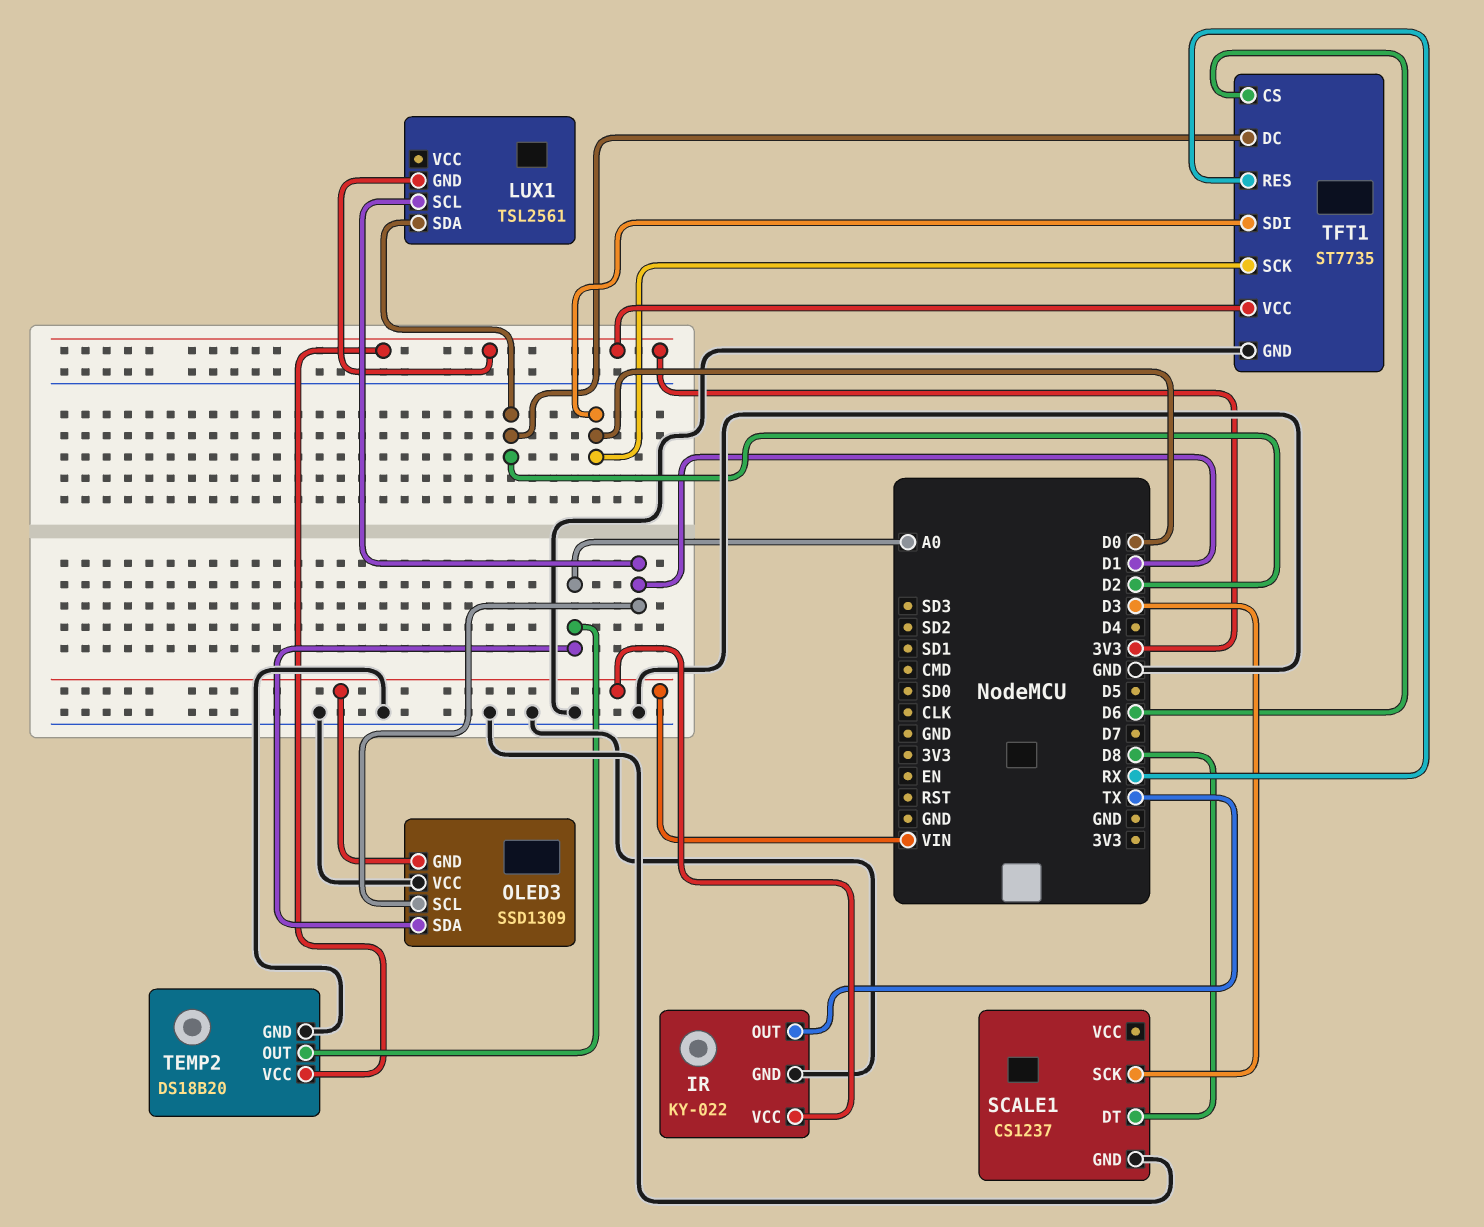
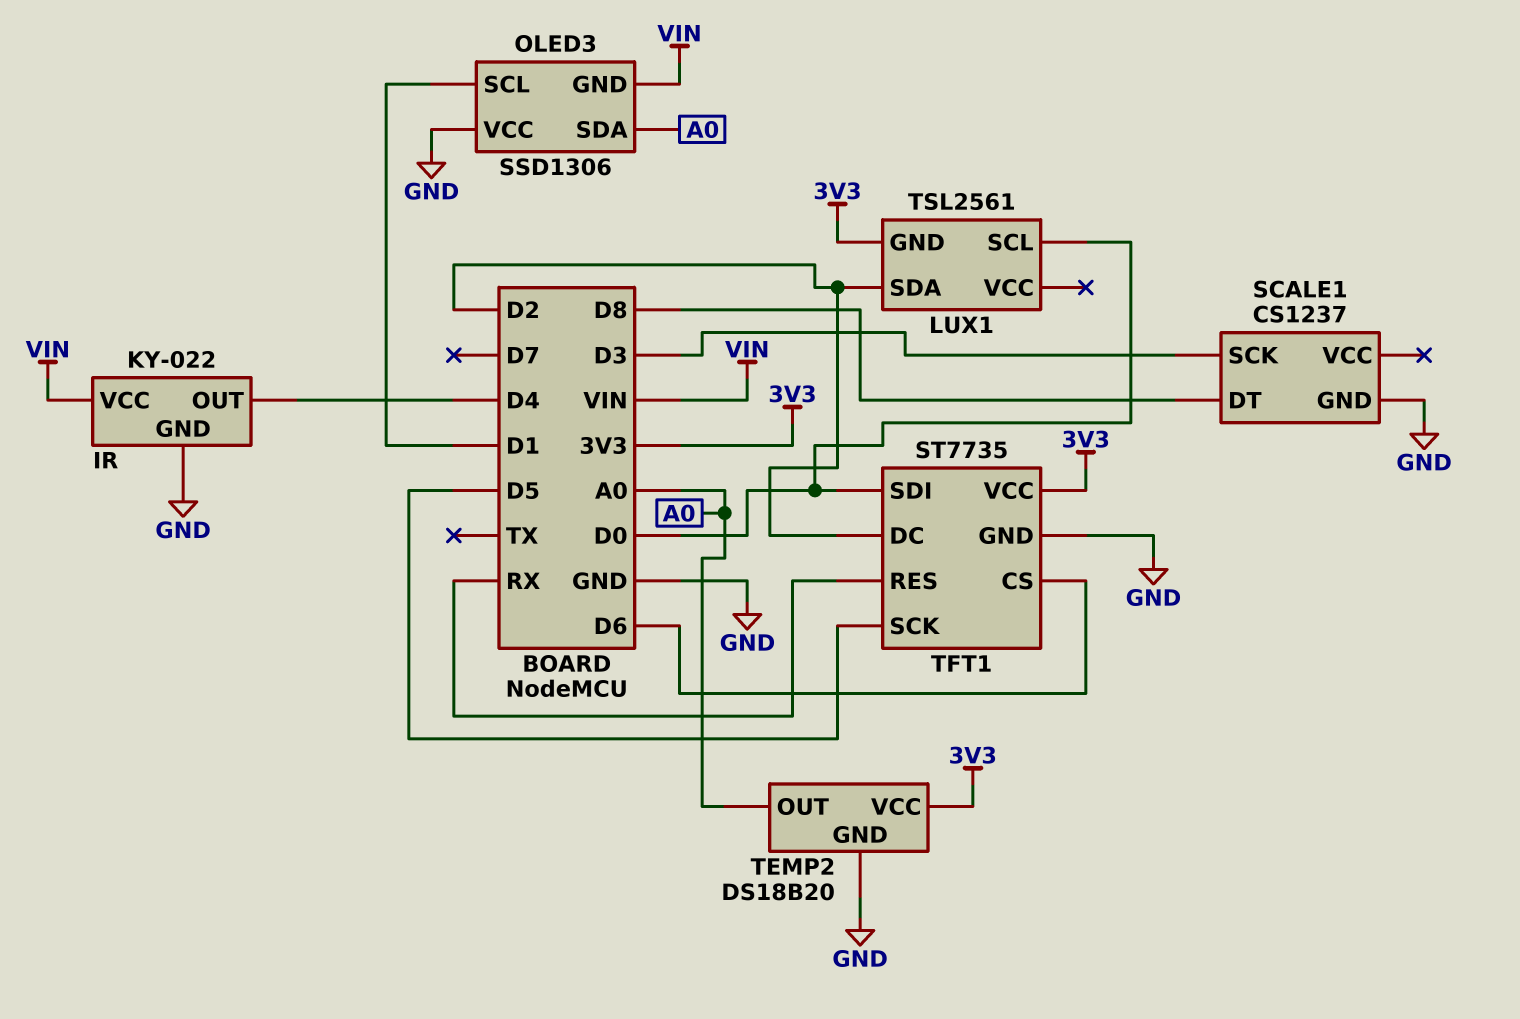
IR pin OUT: TX -> D4
LUX1 pin SCL: D1 -> D0
OLED3: SSD1309 -> SSD1306
TFT1 pin SCK: D0 -> D5

